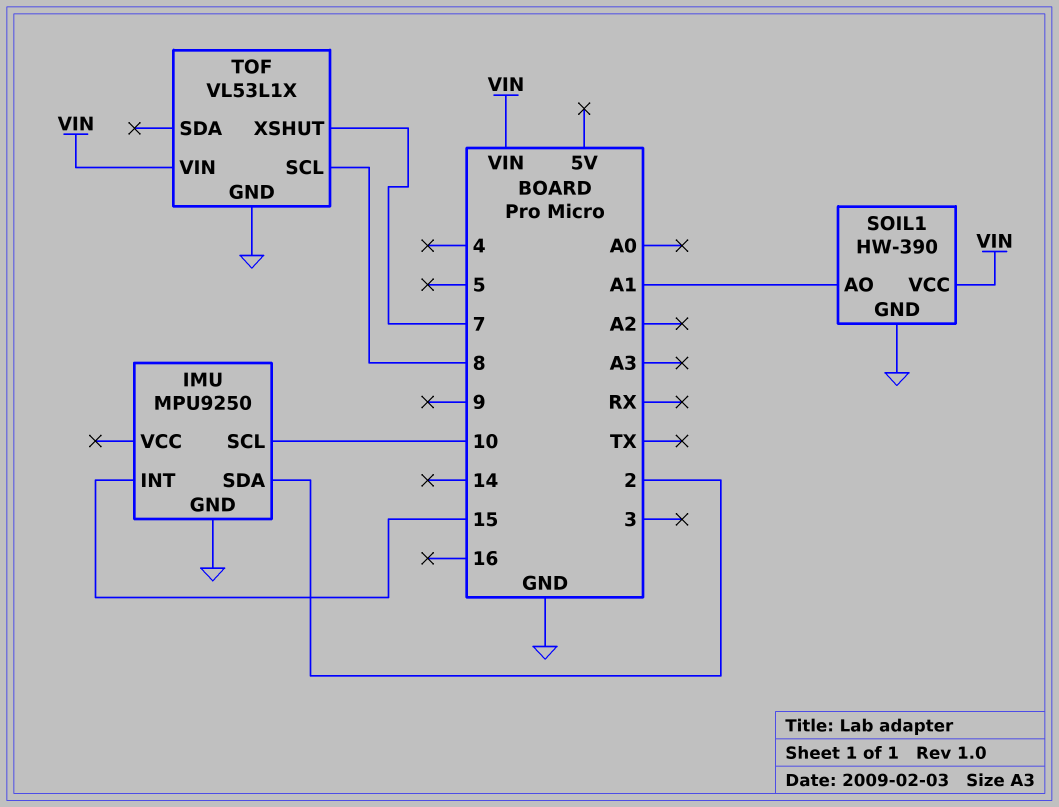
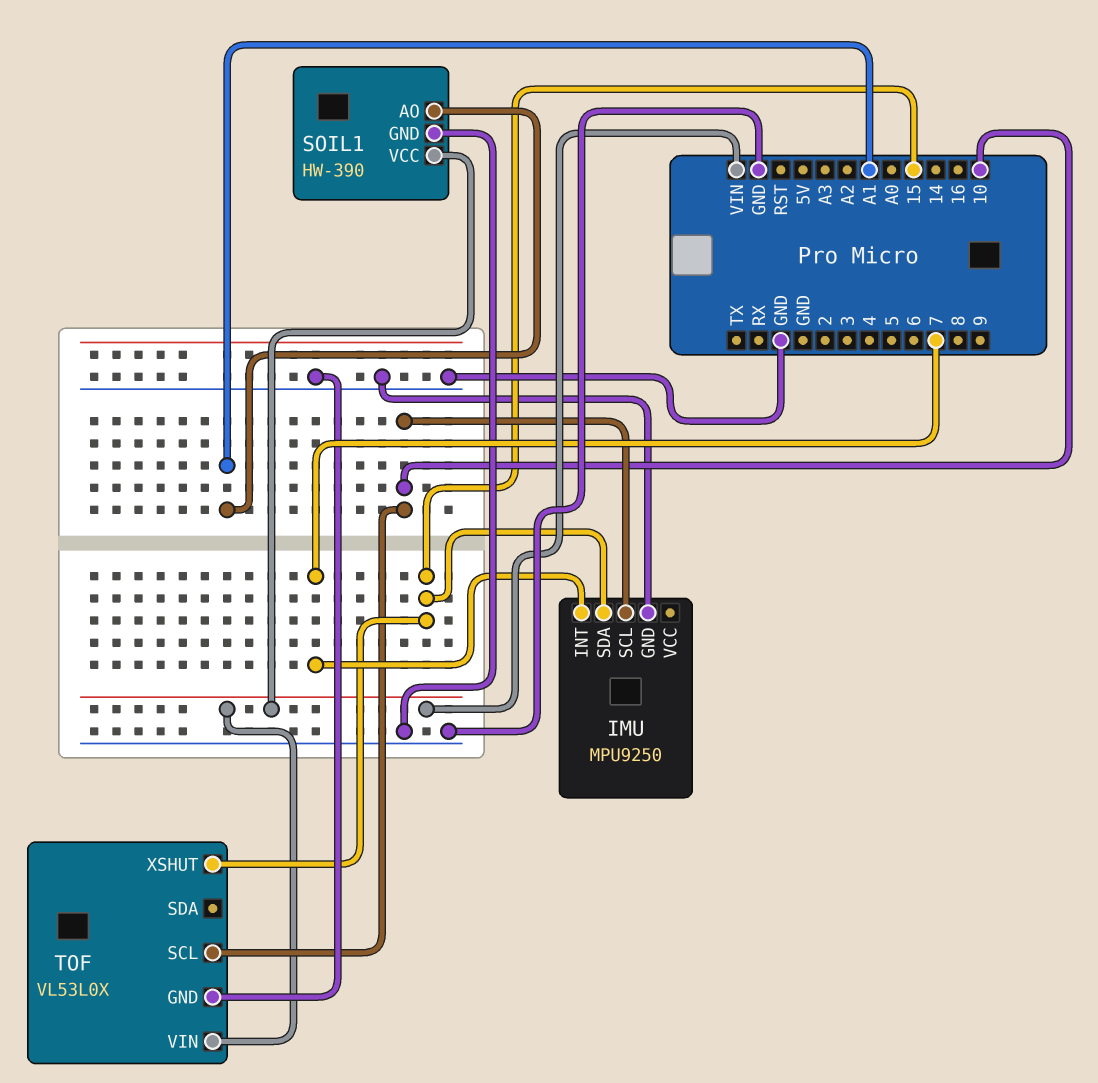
IMU pin INT: 15 -> 7
IMU pin SDA: 2 -> 15
TOF: VL53L1X -> VL53L0X
TOF pin SCL: 8 -> 10
TOF pin XSHUT: 7 -> 15

